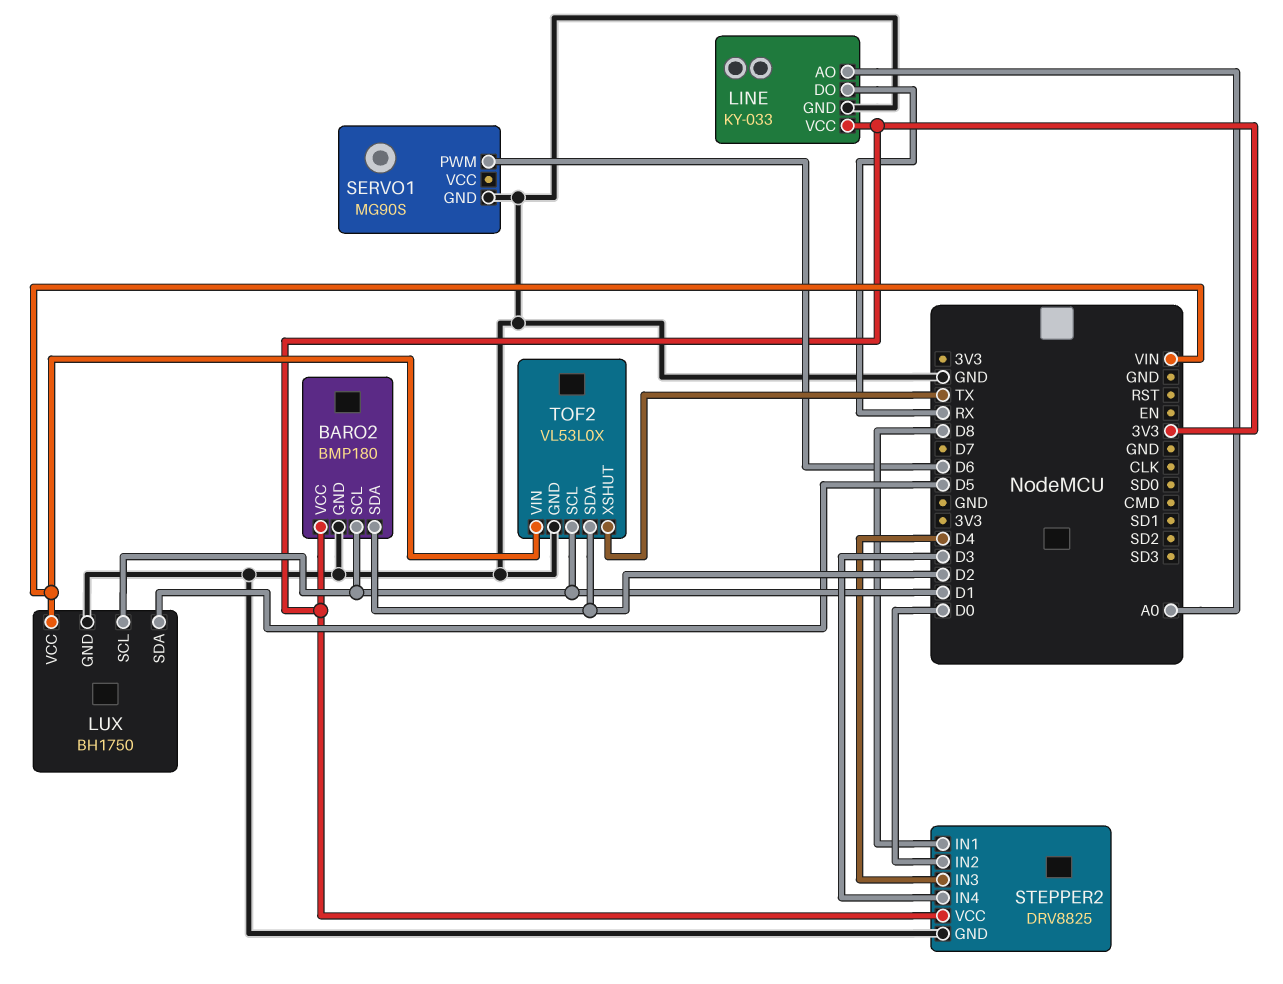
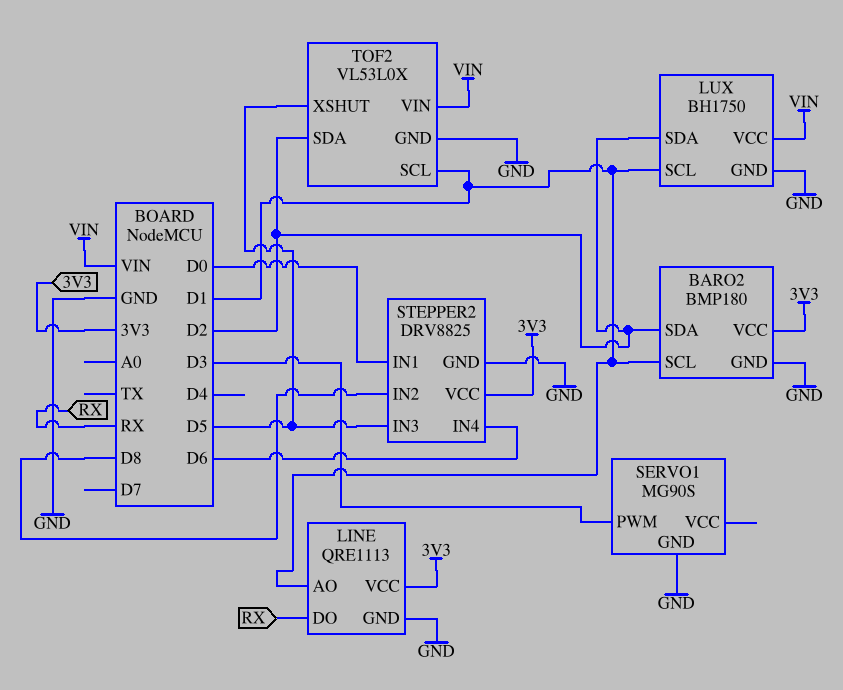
LINE: KY-033 -> QRE1113
LINE pin AO: A0 -> D1
LUX pin SDA: D5 -> D2
SERVO1 pin PWM: D6 -> D3
STEPPER2 pin IN1: D8 -> D0
STEPPER2 pin IN2: D0 -> D8
STEPPER2 pin IN3: D4 -> D5
STEPPER2 pin IN4: D3 -> D6
TOF2 pin XSHUT: TX -> D5

